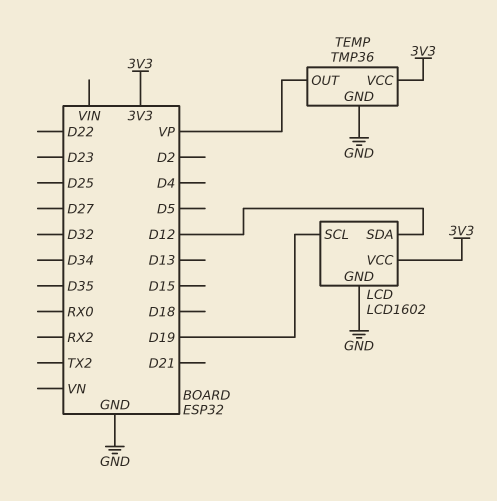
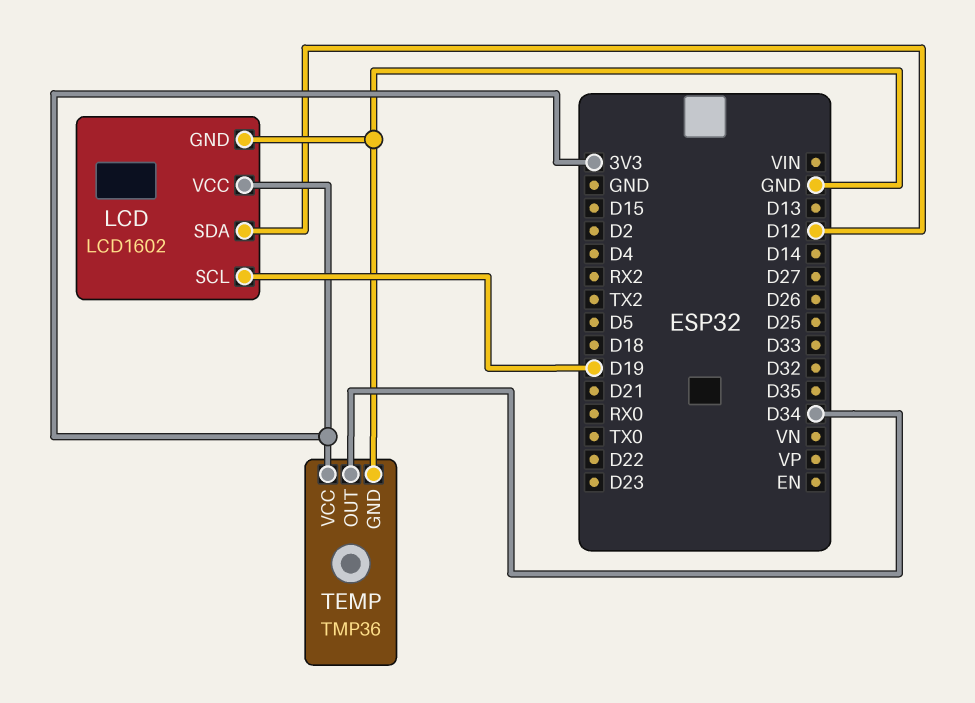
TEMP pin OUT: VP -> D34

